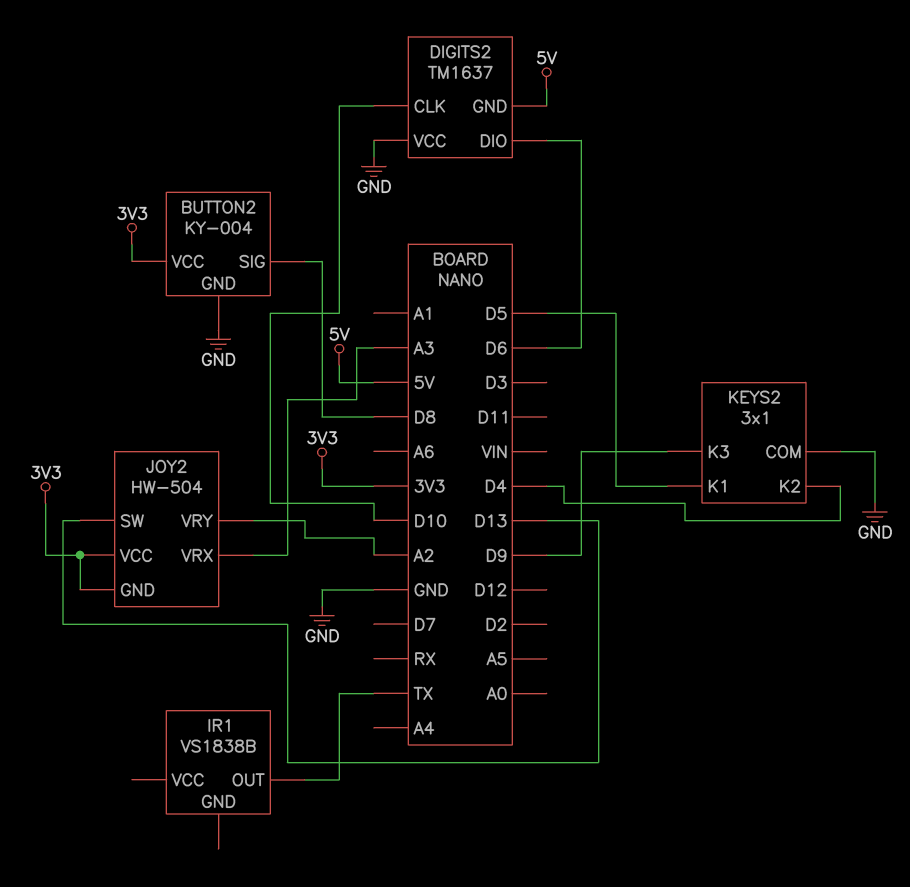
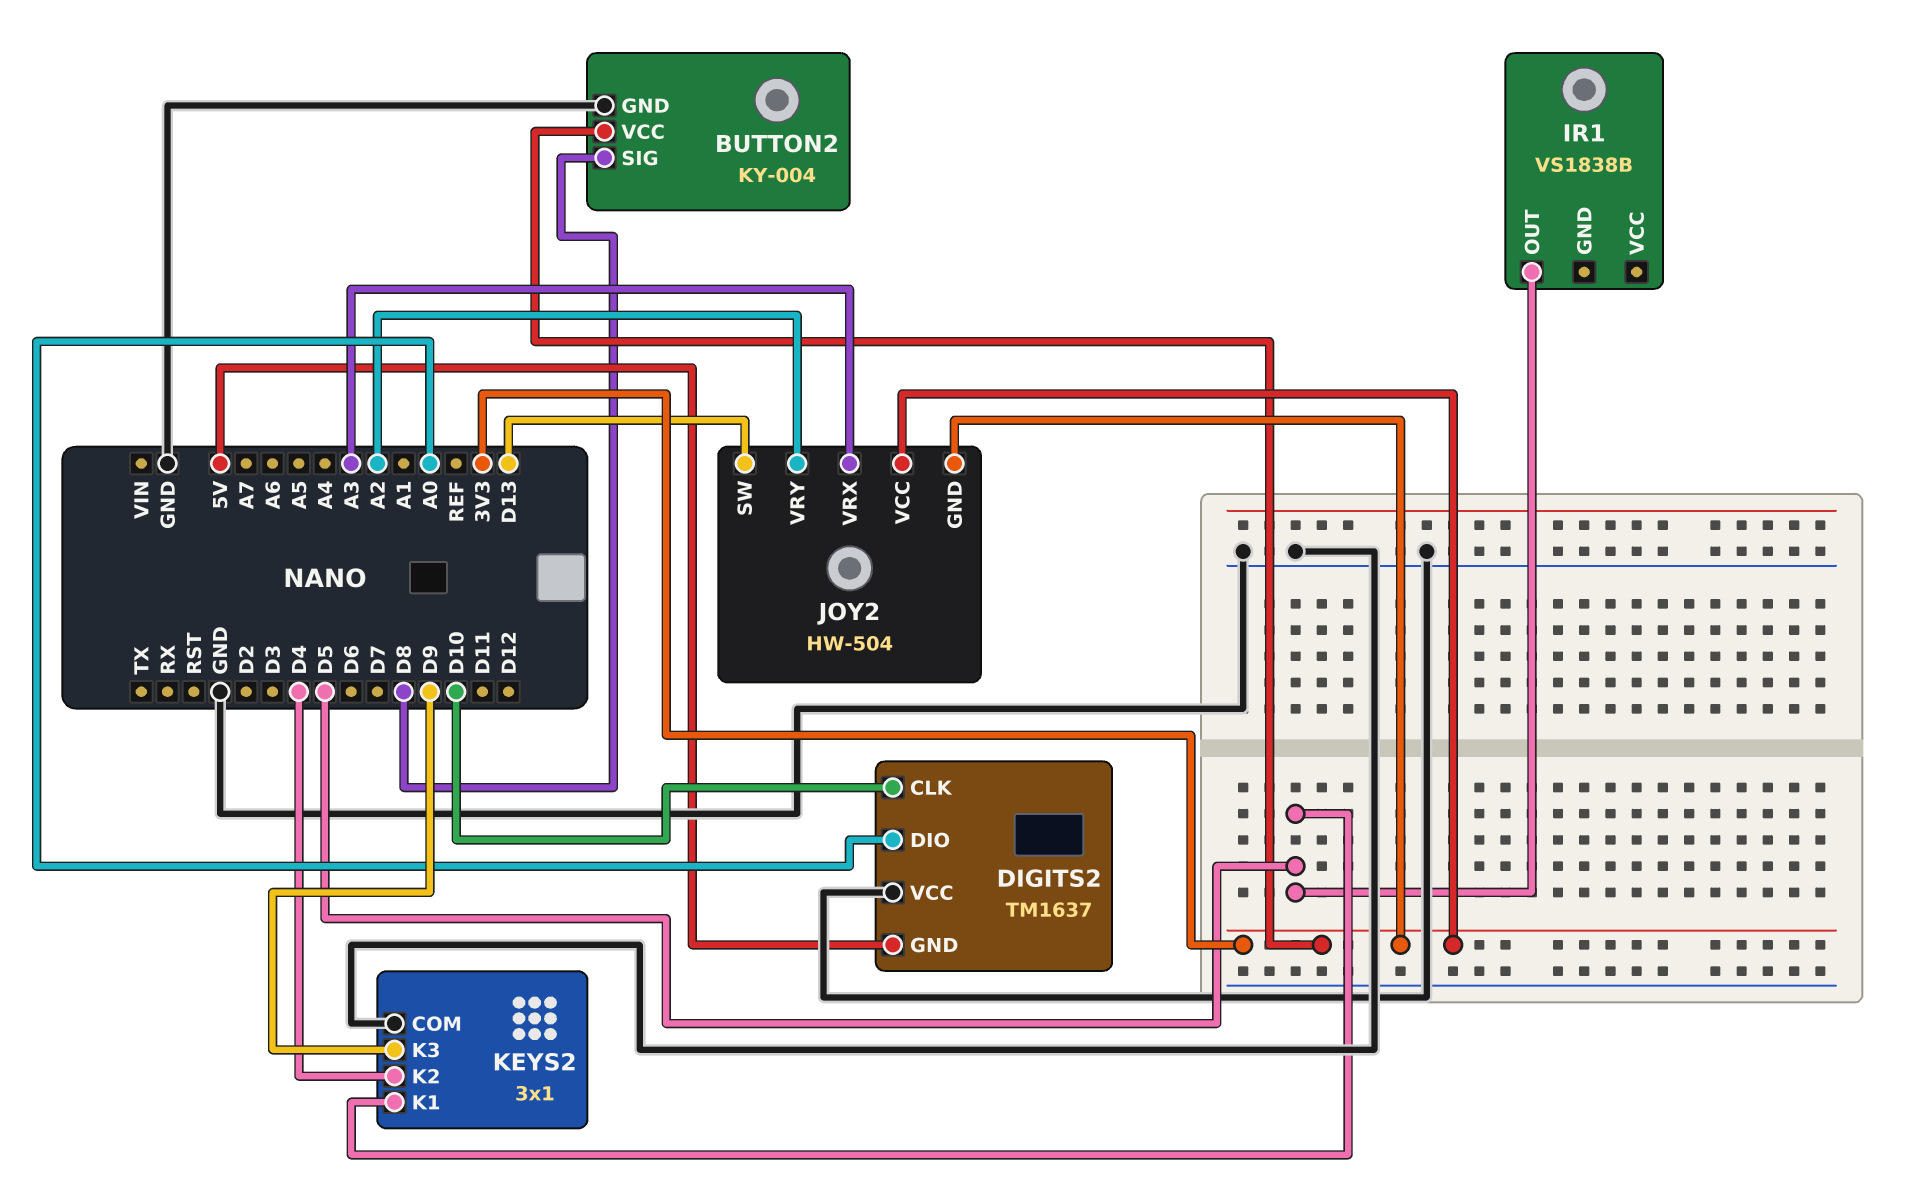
DIGITS2 pin DIO: D6 -> A0
IR1 pin OUT: TX -> D5

